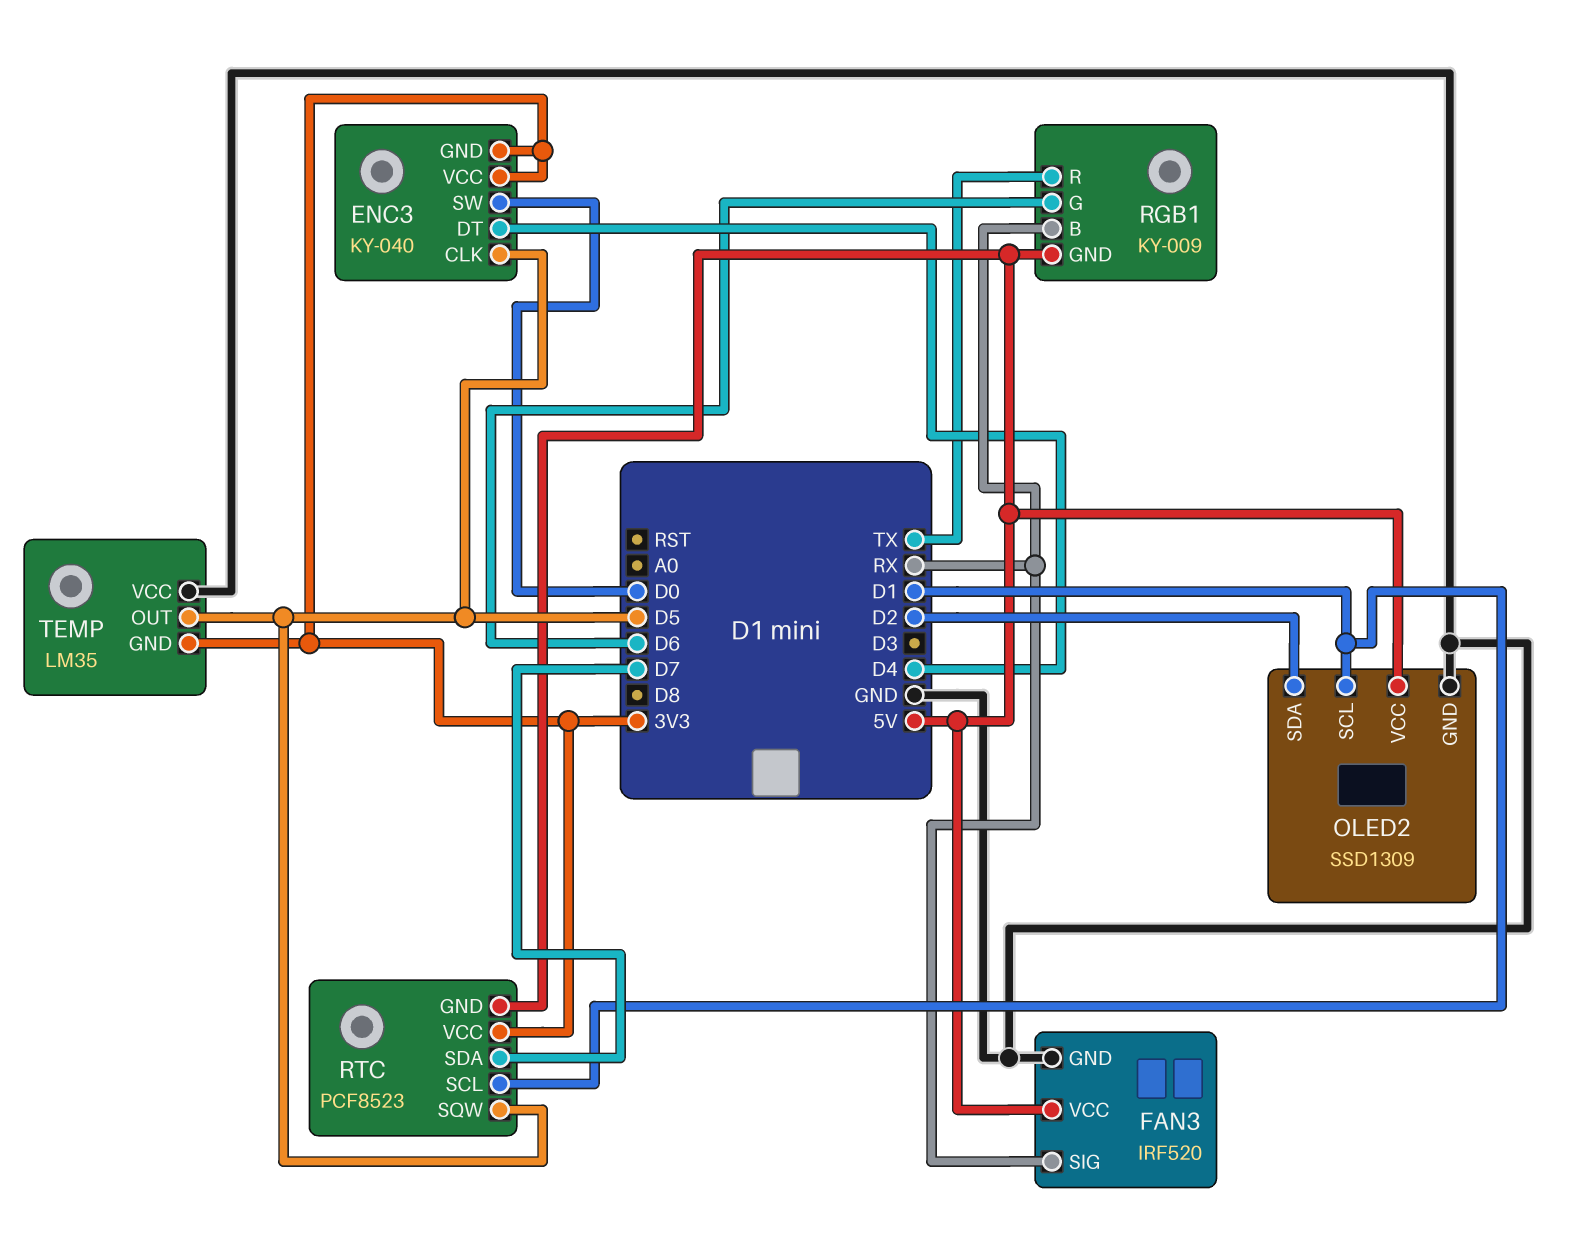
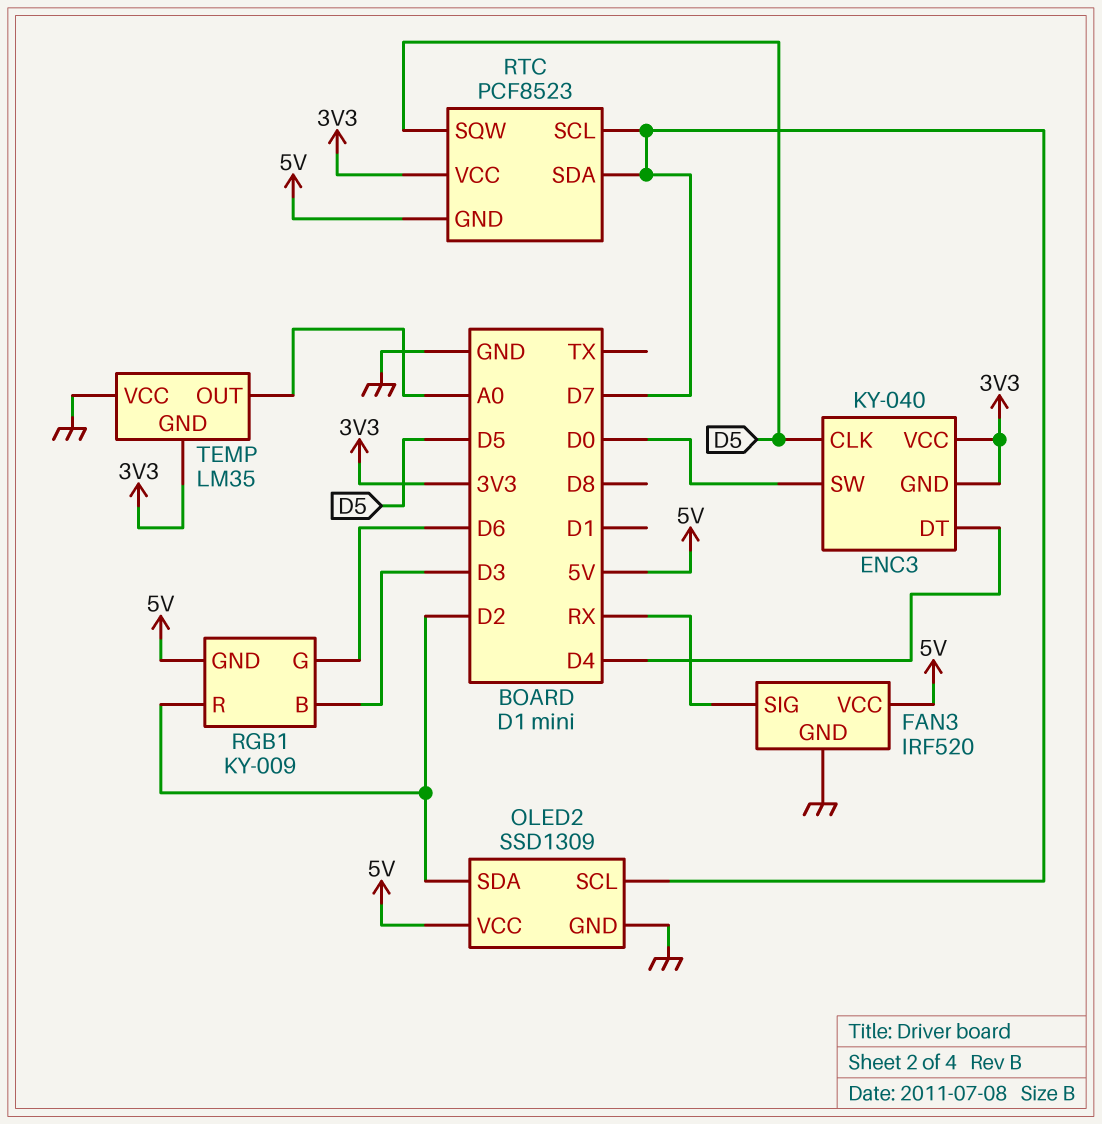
OLED2 pin SCL: D1 -> D7
RGB1 pin B: RX -> D3
RGB1 pin R: TX -> D2
RTC pin SCL: D1 -> D7
TEMP pin OUT: D5 -> A0

